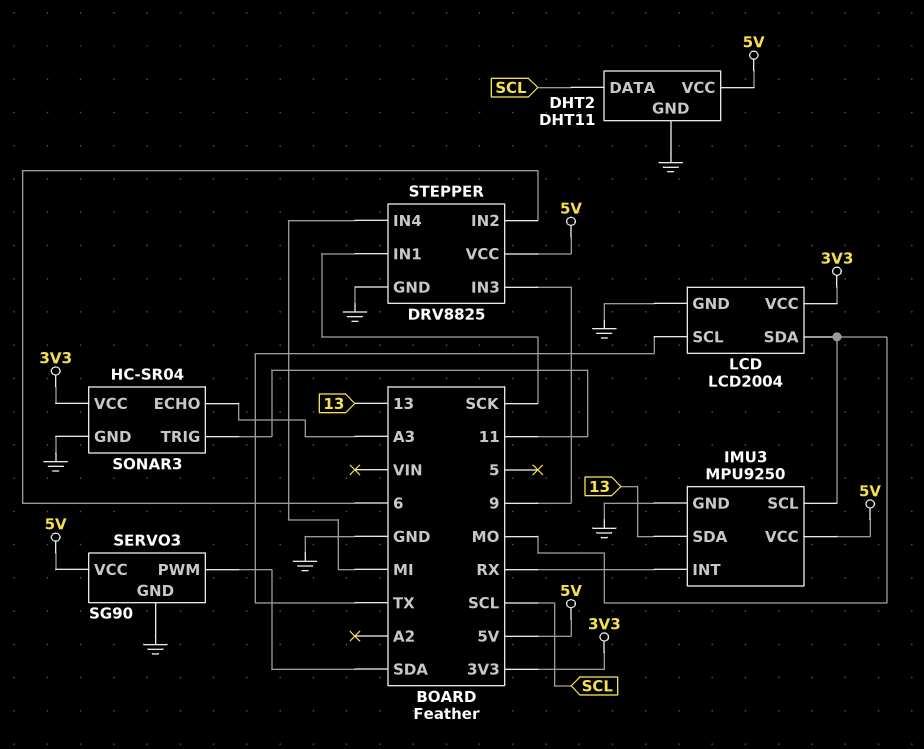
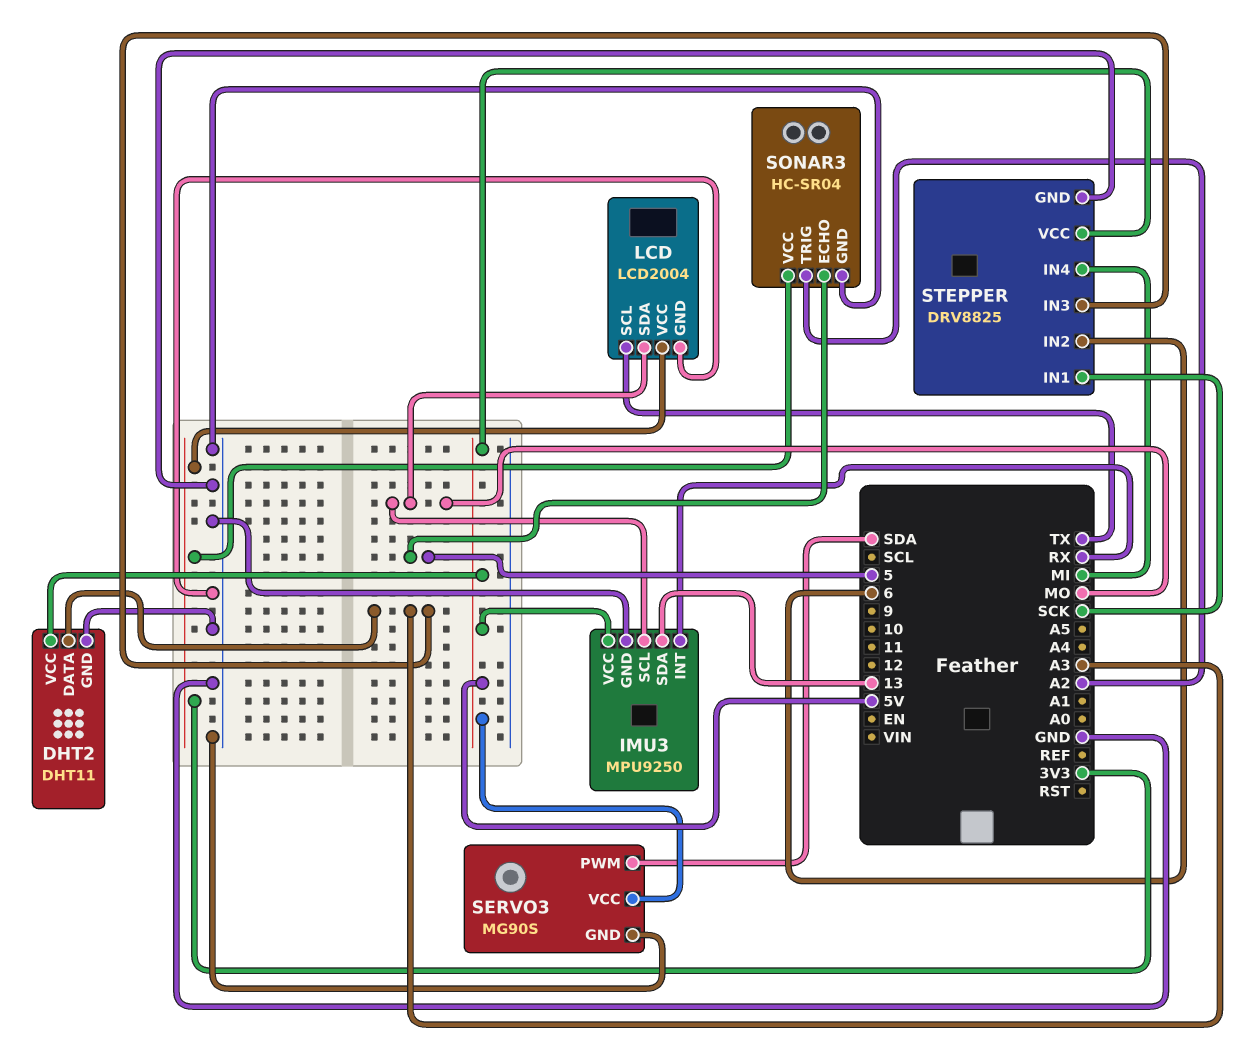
DHT2 pin DATA: SCL -> A3
SERVO3: SG90 -> MG90S
SONAR3 pin ECHO: A3 -> 5
SONAR3 pin TRIG: 11 -> A2
STEPPER pin IN3: 9 -> A3

